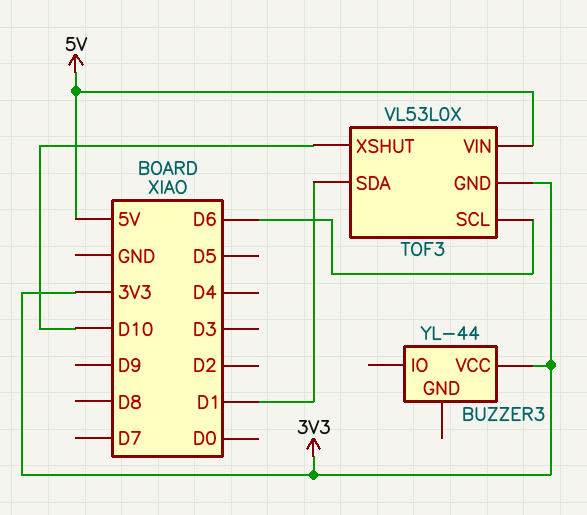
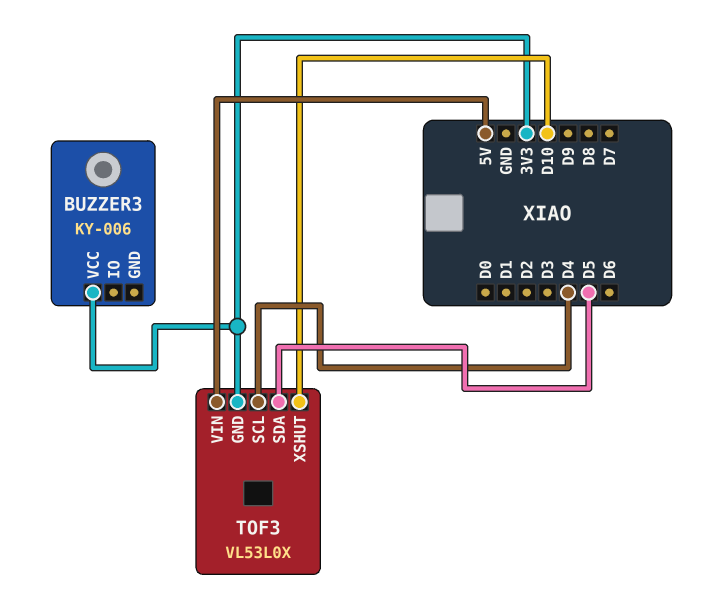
BUZZER3: YL-44 -> KY-006
TOF3 pin SCL: D6 -> D4
TOF3 pin SDA: D1 -> D5

